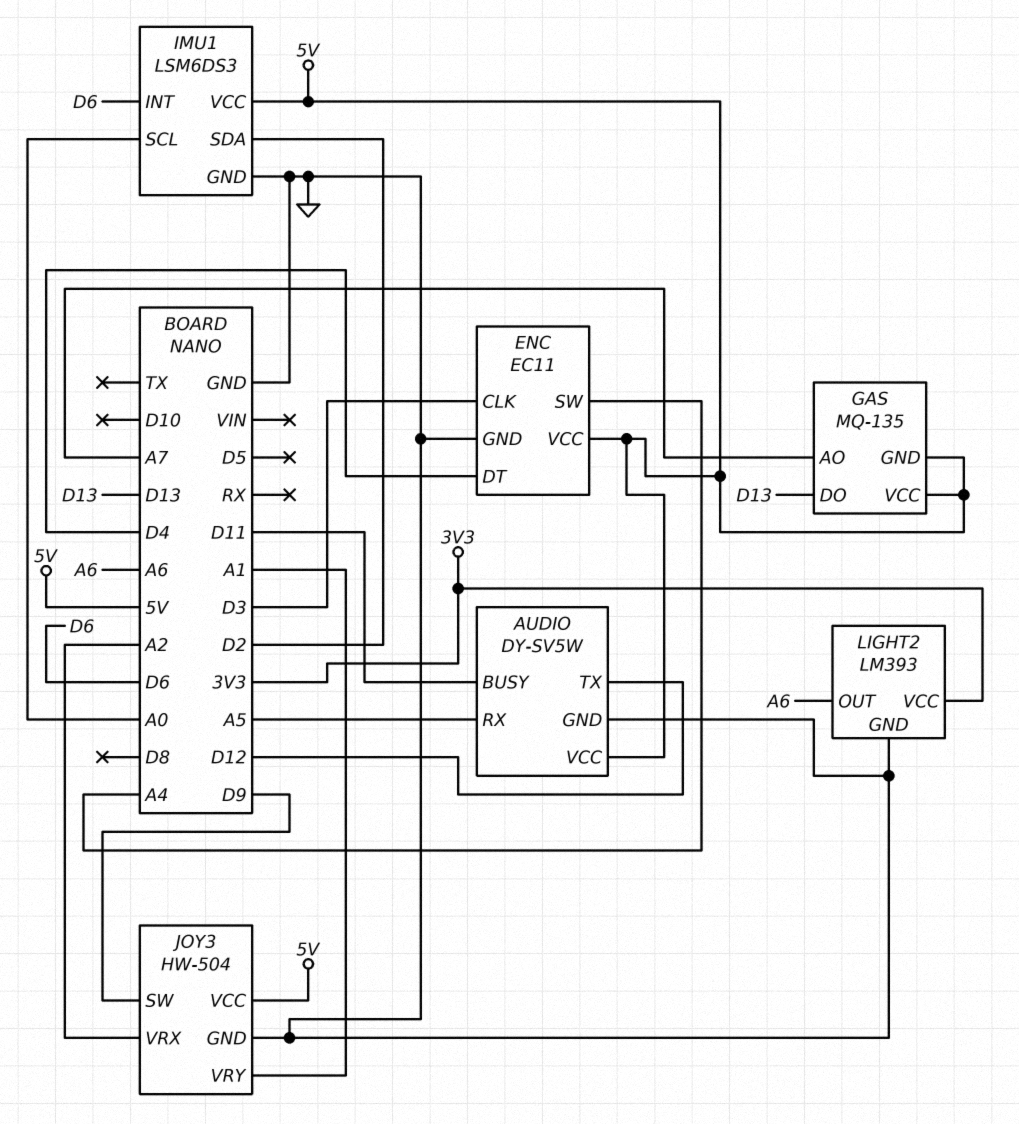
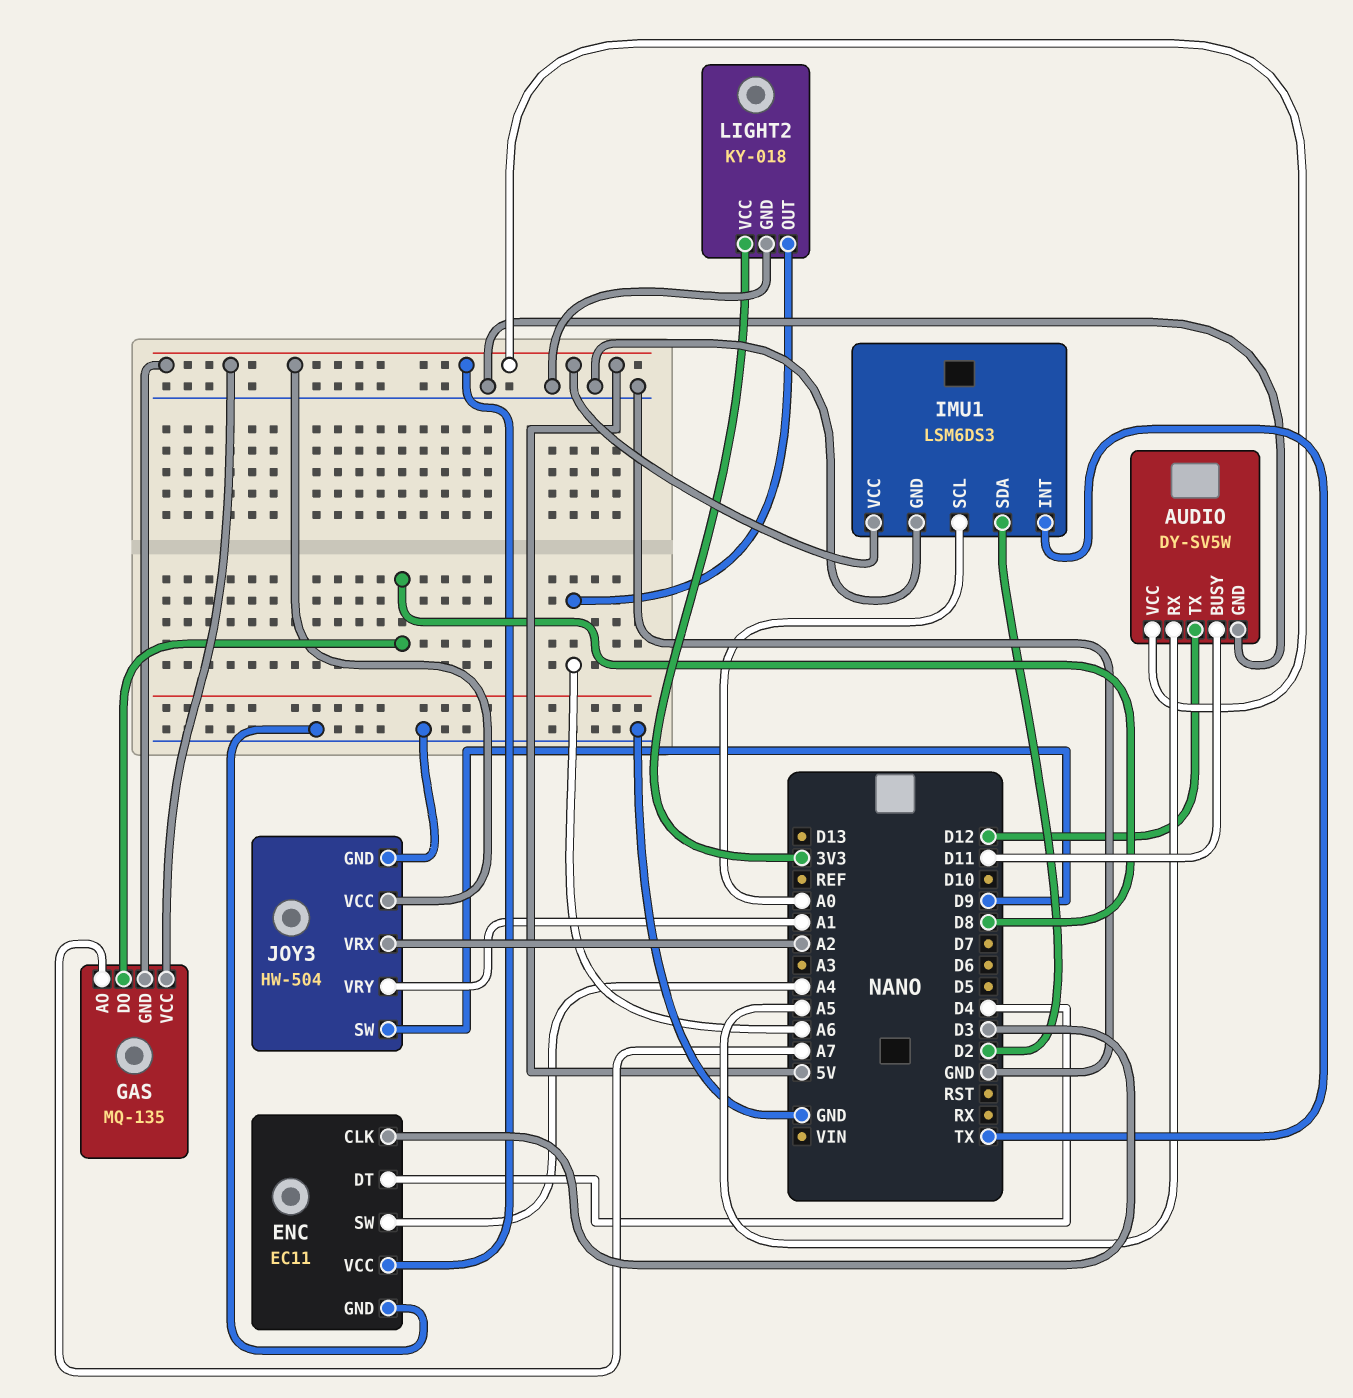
GAS pin DO: D13 -> D8
IMU1 pin INT: D6 -> TX
LIGHT2: LM393 -> KY-018

